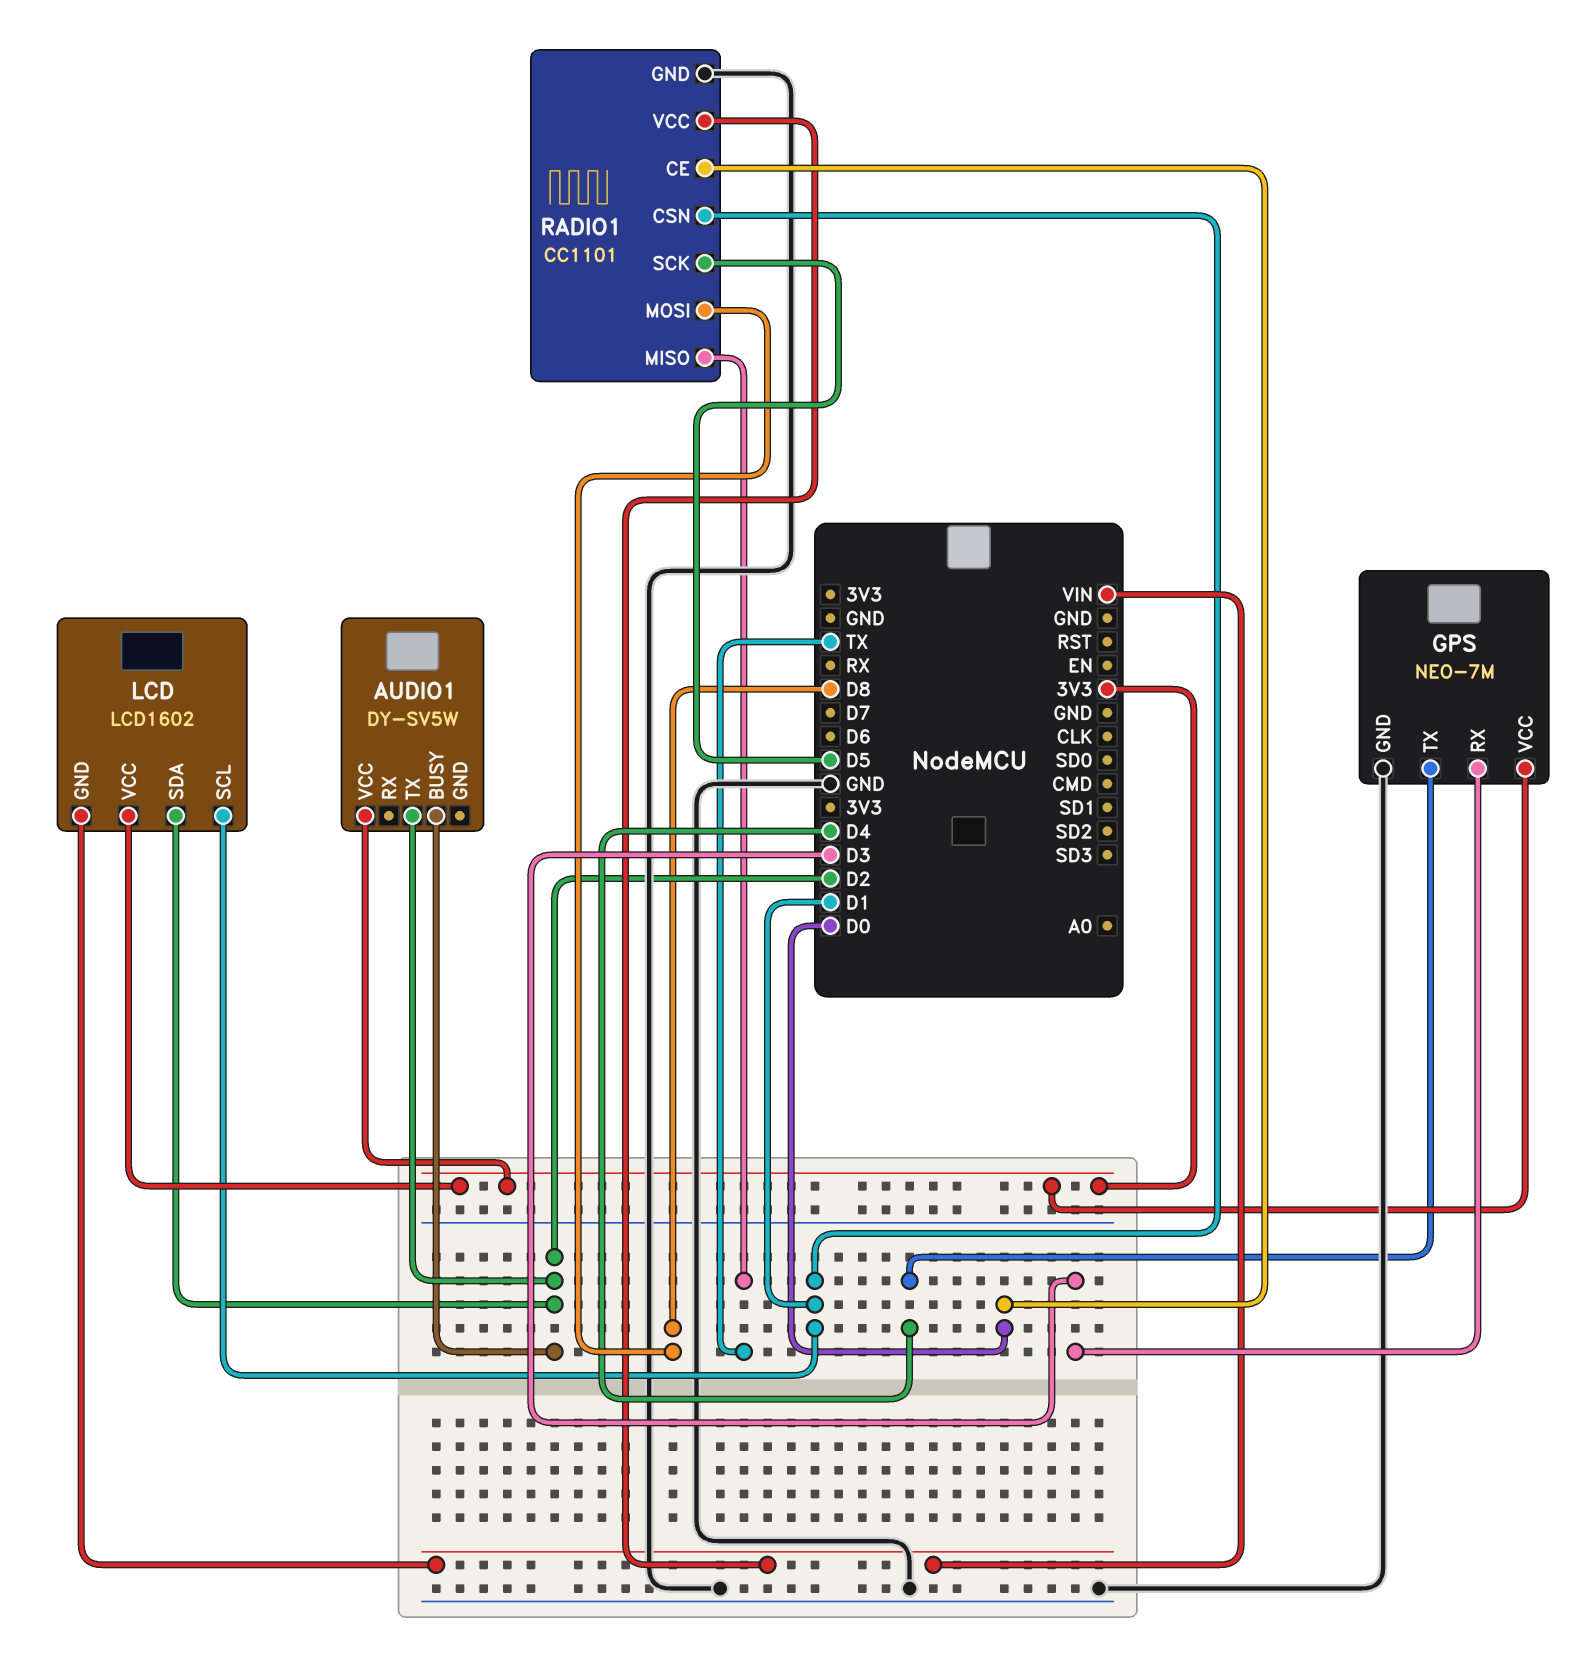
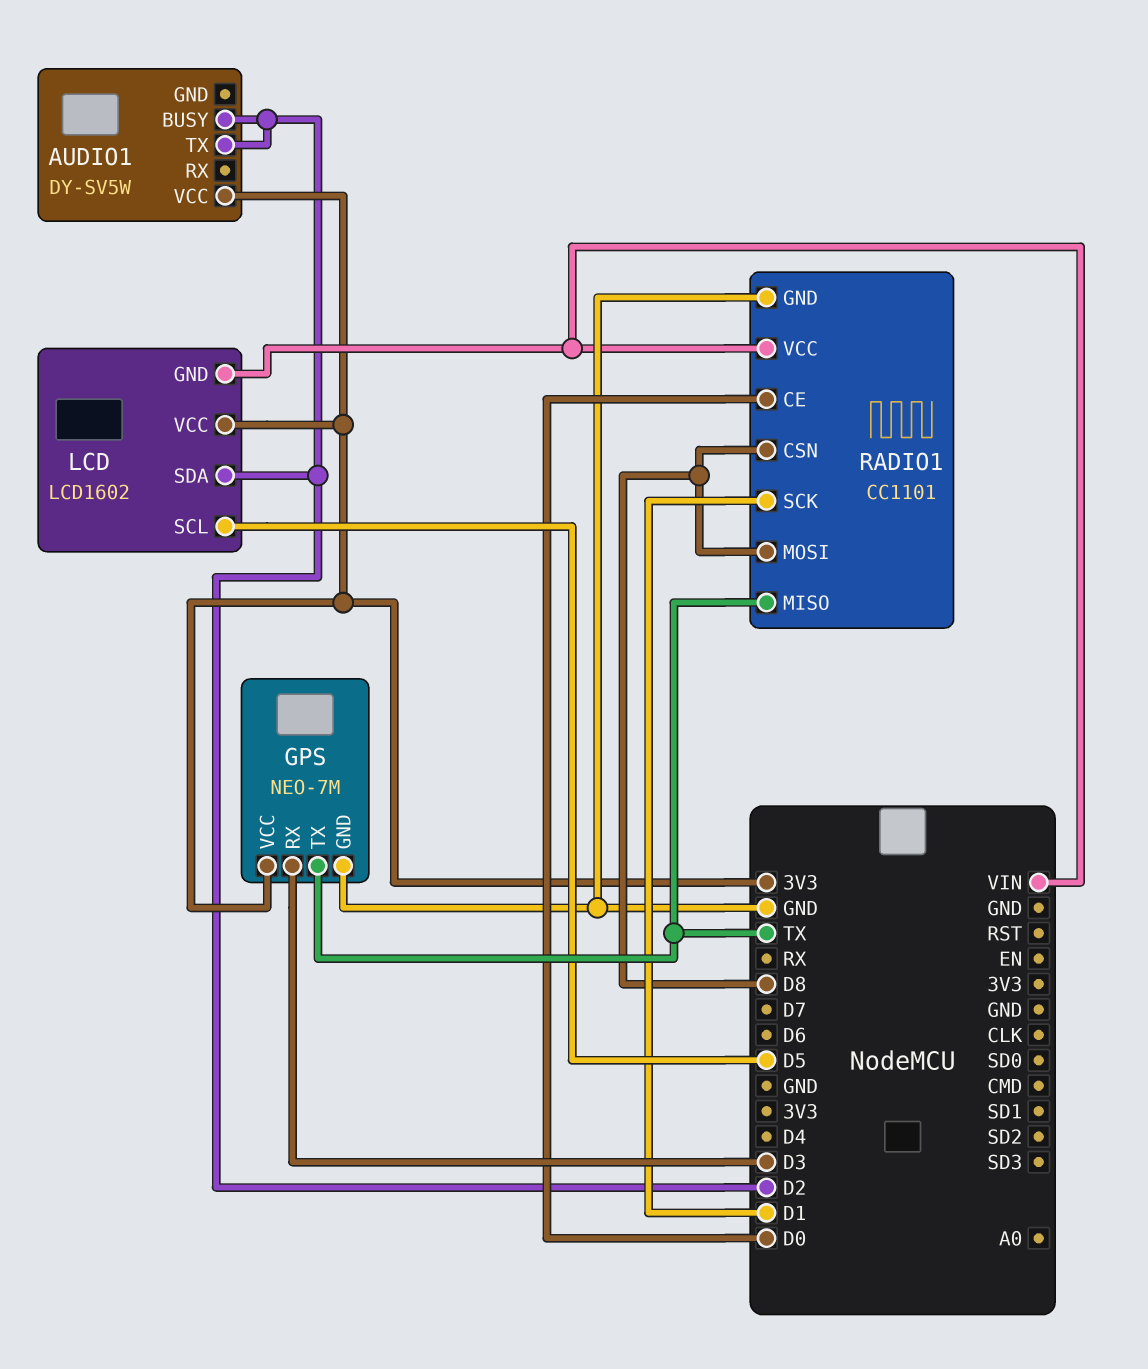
GPS pin TX: D4 -> TX
LCD pin SCL: D1 -> D5
RADIO1 pin CSN: D1 -> D8
RADIO1 pin SCK: D5 -> D1

